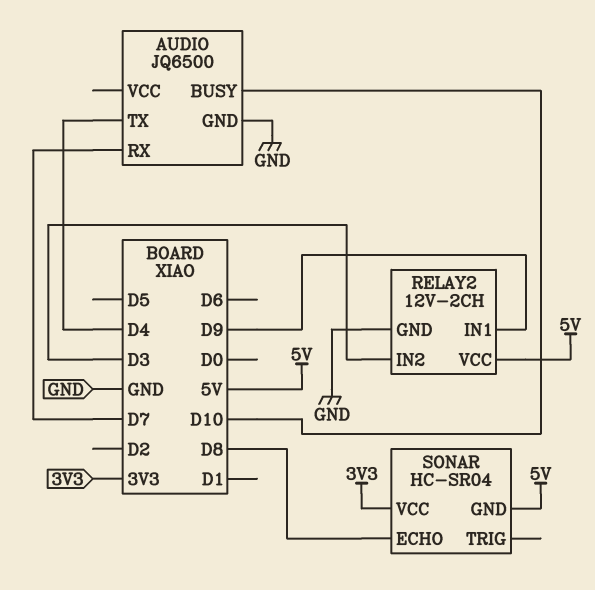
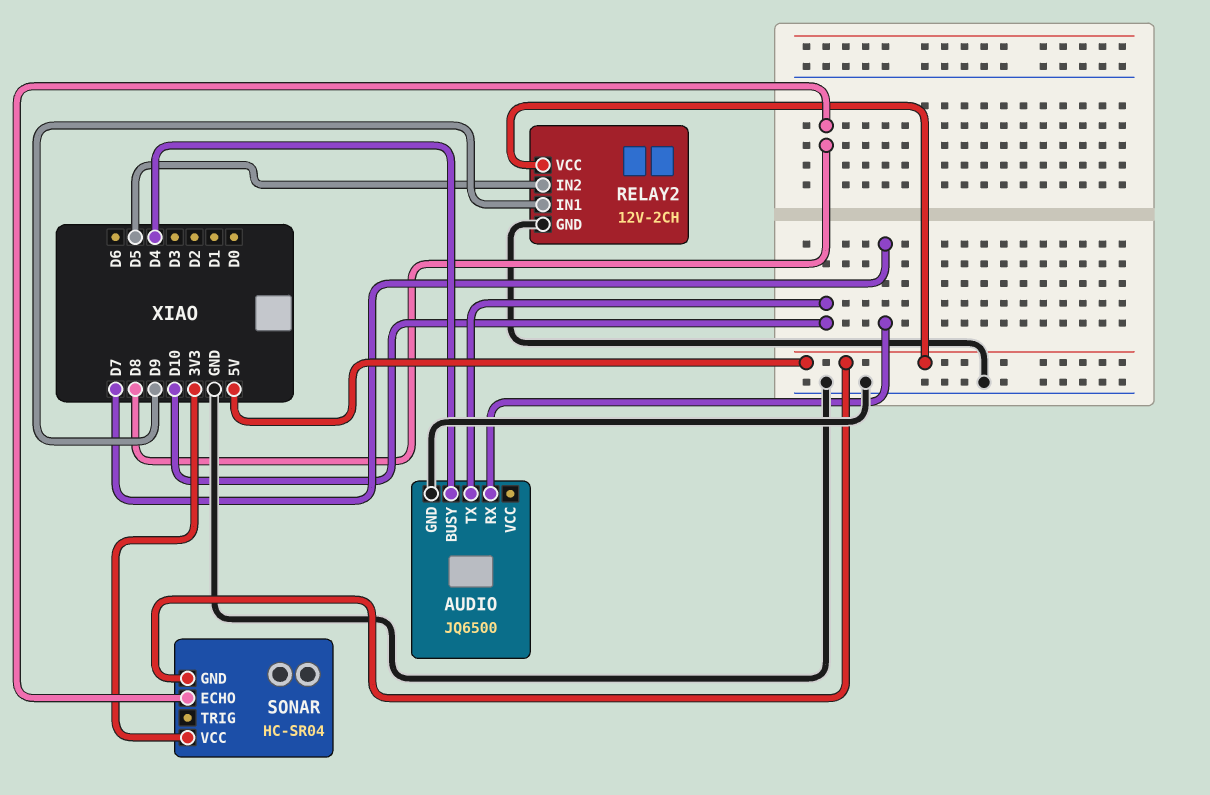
AUDIO pin BUSY: D10 -> D4
AUDIO pin TX: D4 -> D10
RELAY2 pin IN2: D3 -> D5

